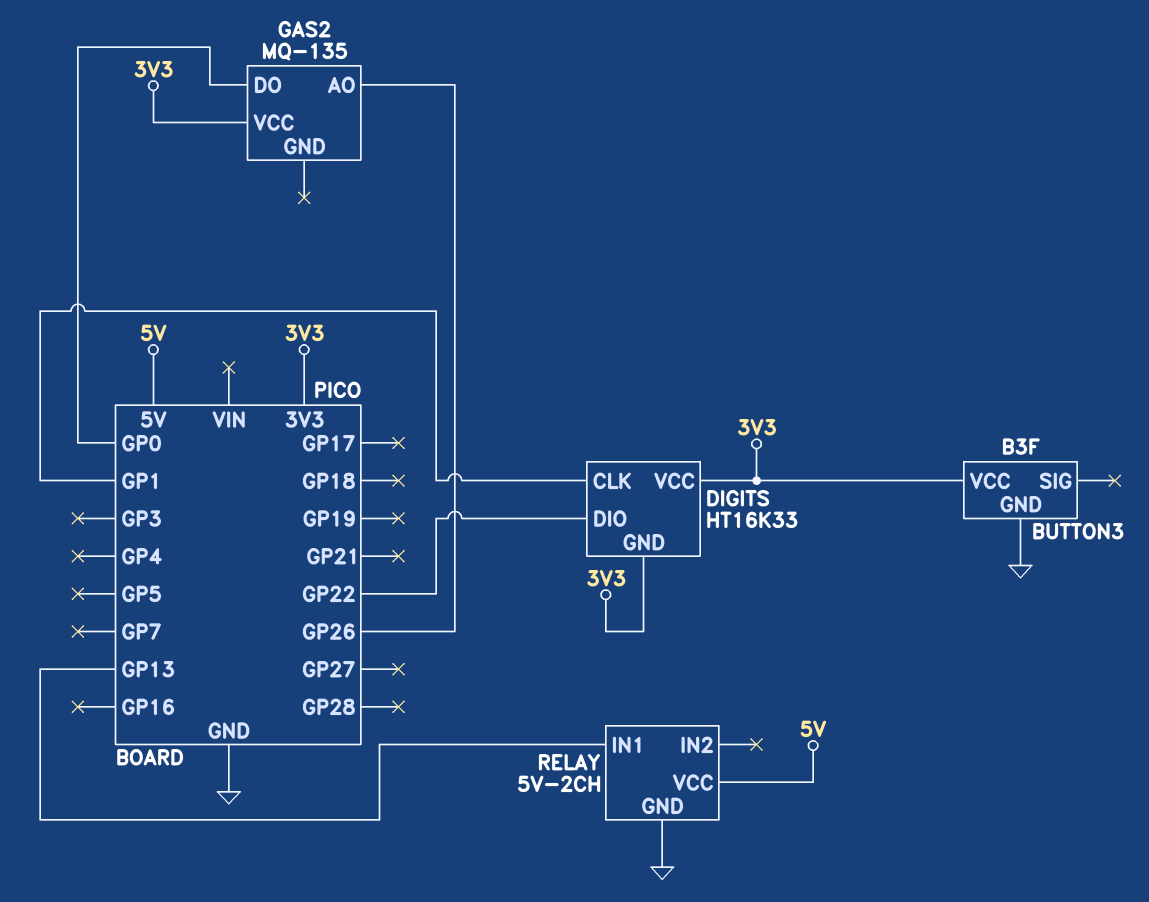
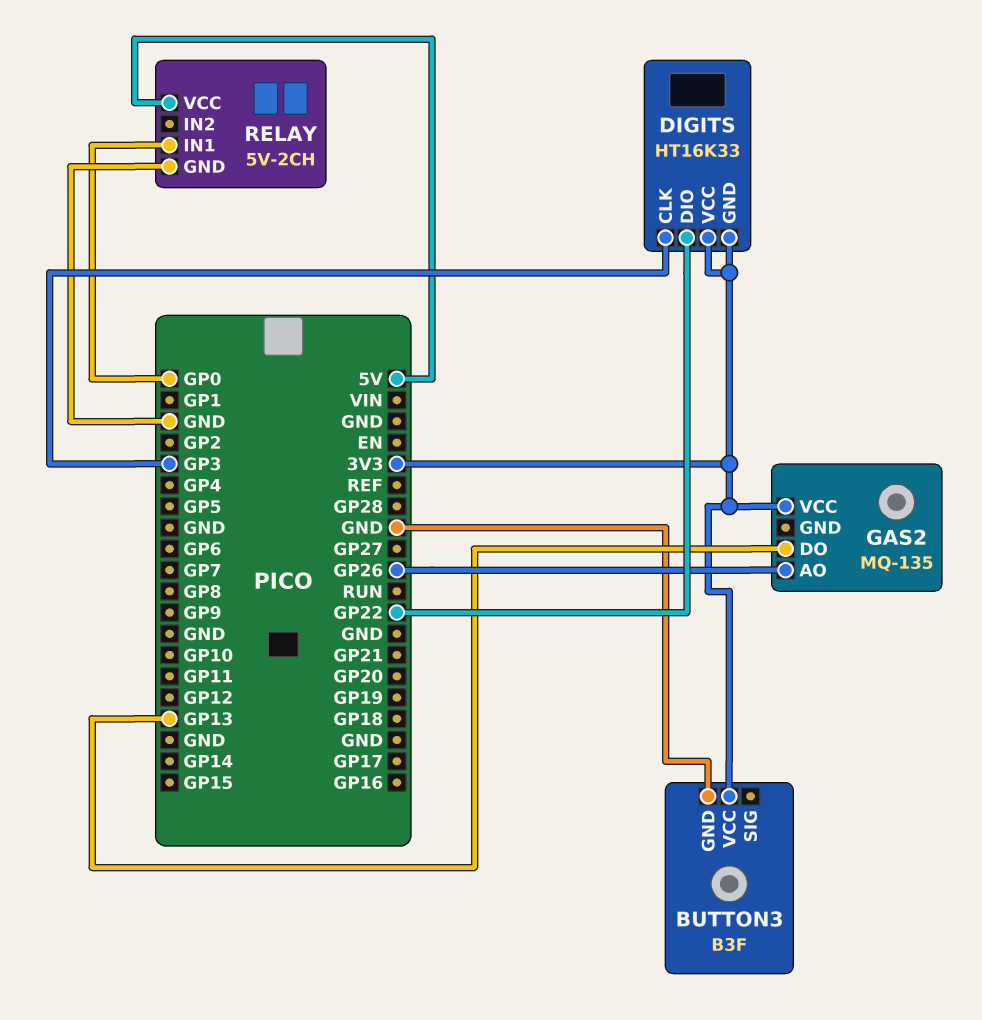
DIGITS pin CLK: GP1 -> GP3
GAS2 pin DO: GP0 -> GP13
RELAY pin IN1: GP13 -> GP0

